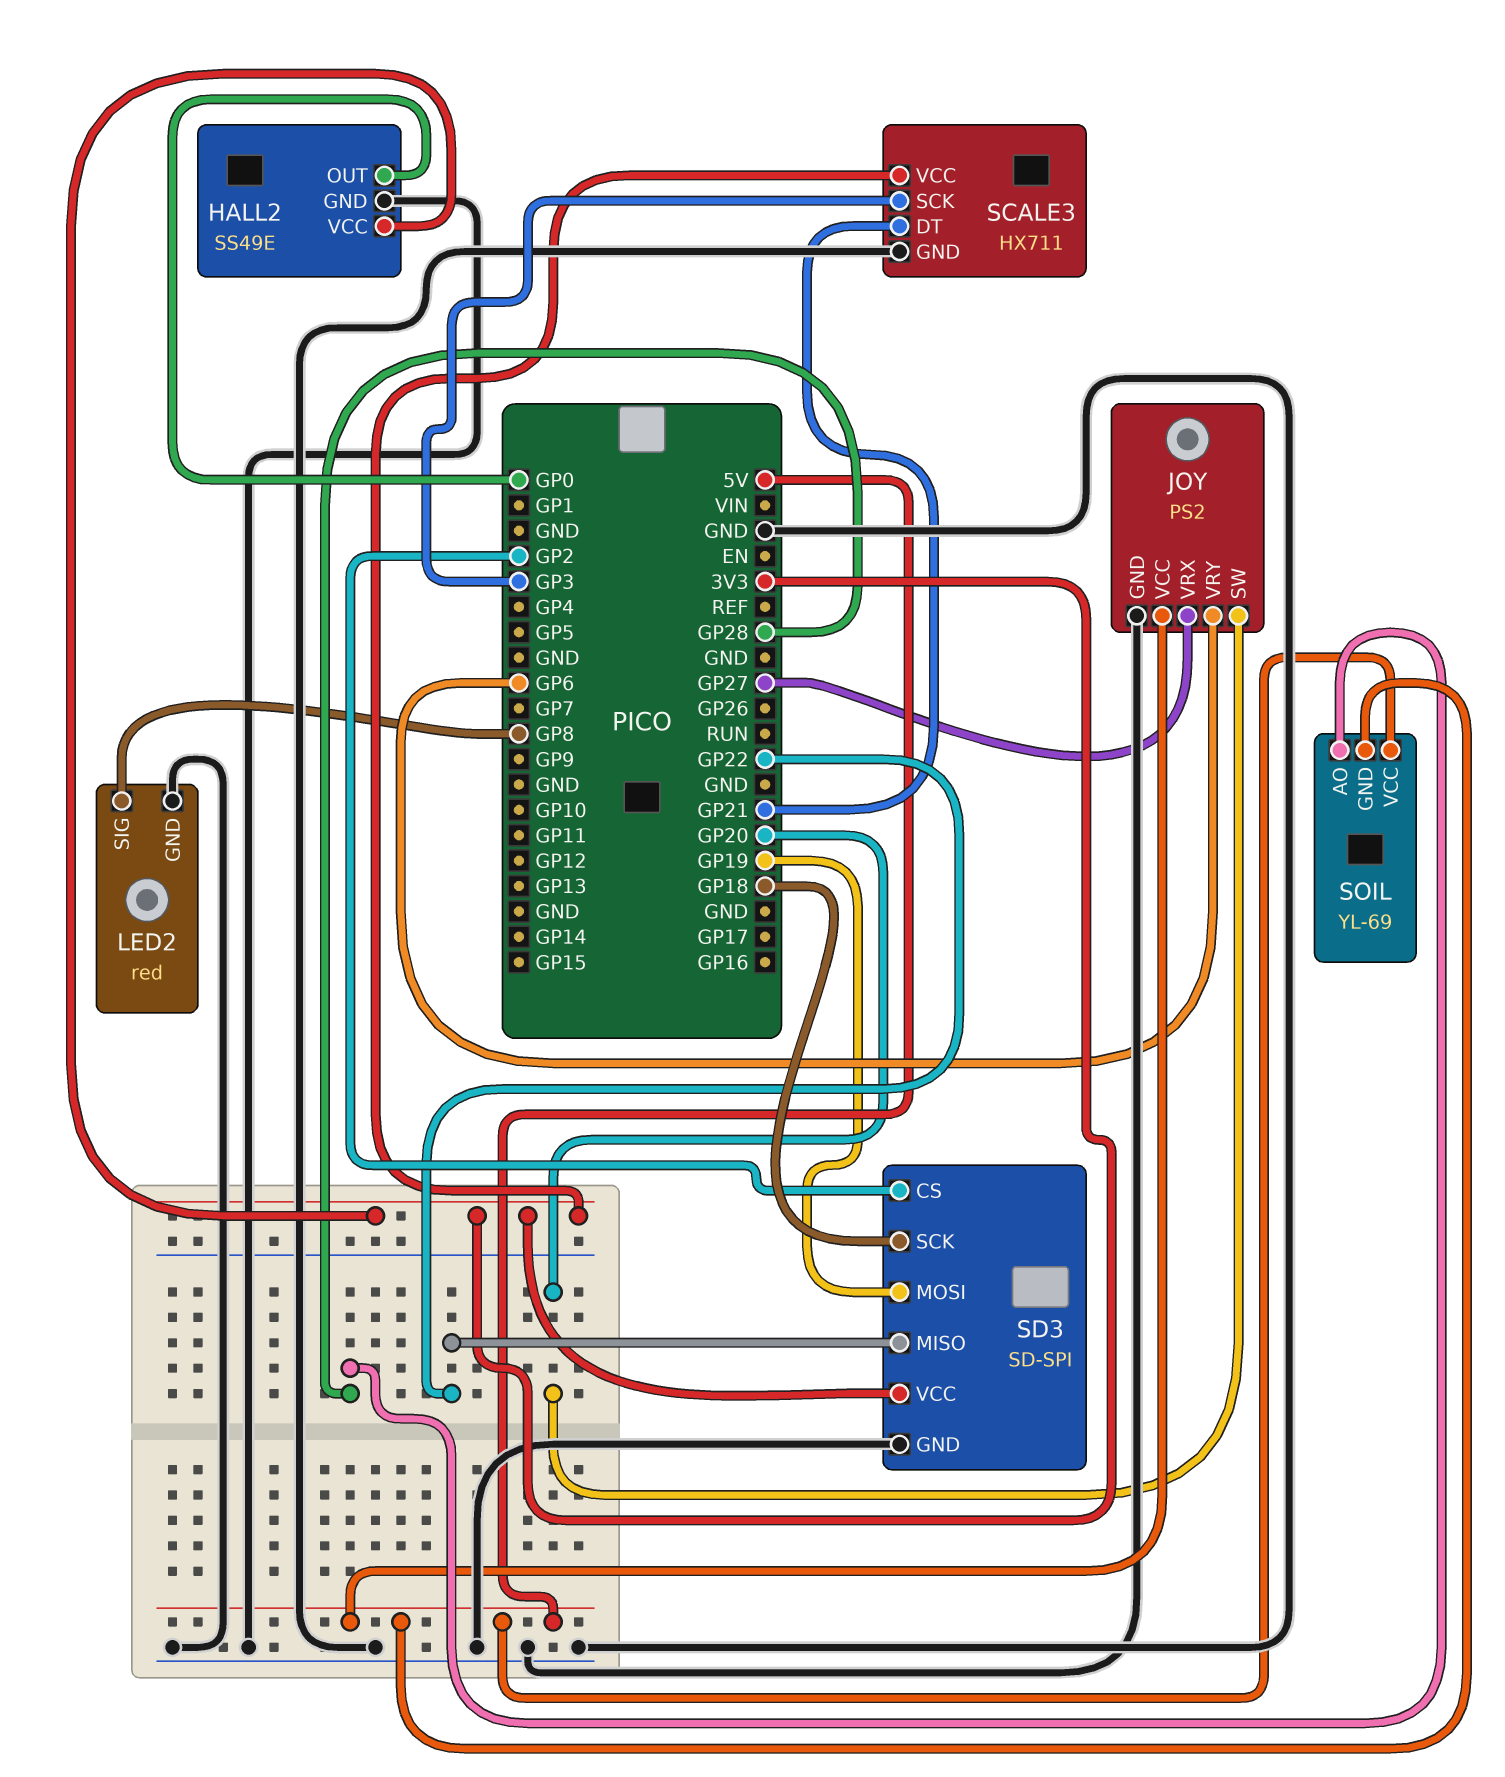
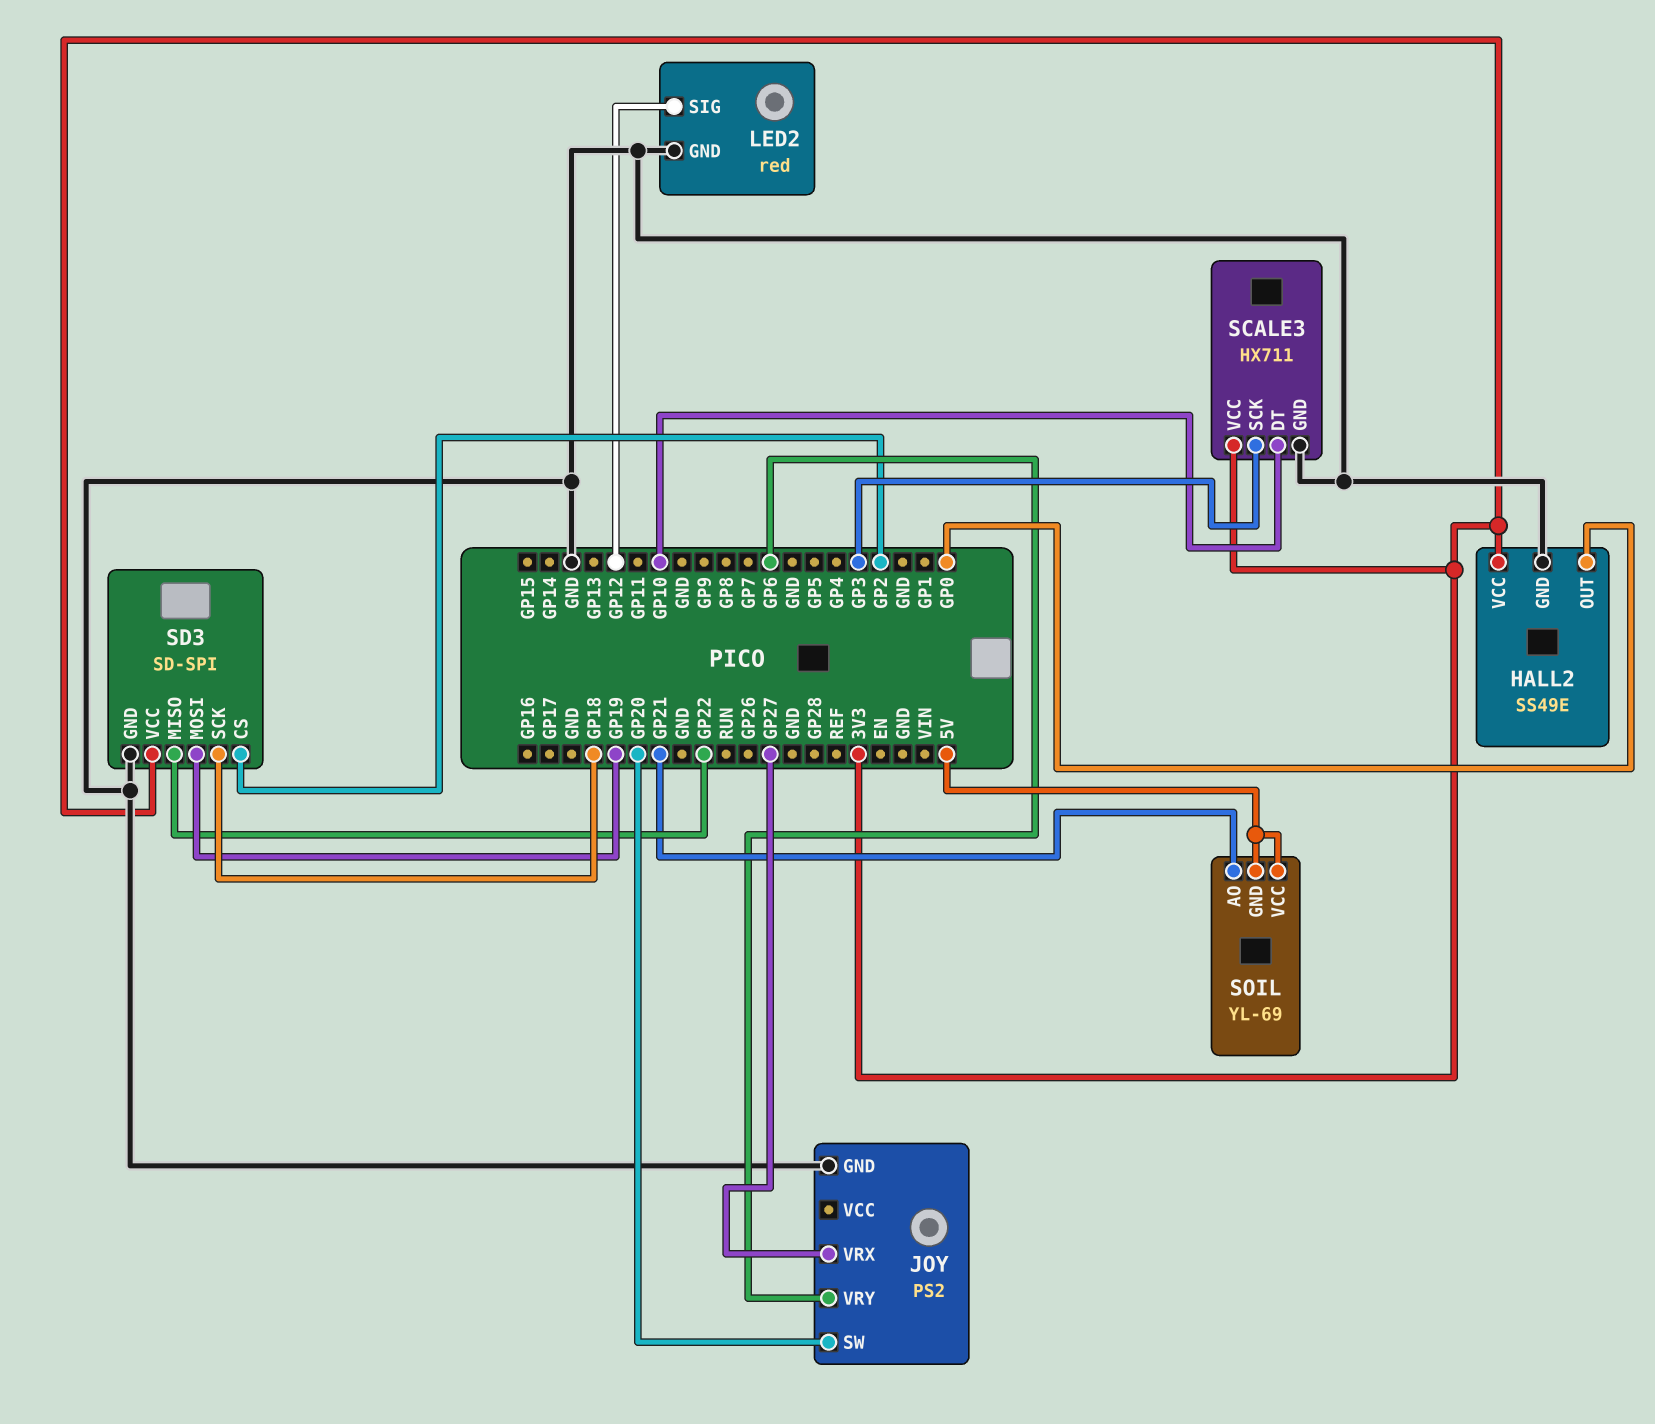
JOY pin VCC: 5V -> none
LED2 pin SIG: GP8 -> GP12
SCALE3 pin DT: GP21 -> GP10
SOIL pin AO: GP28 -> GP21

